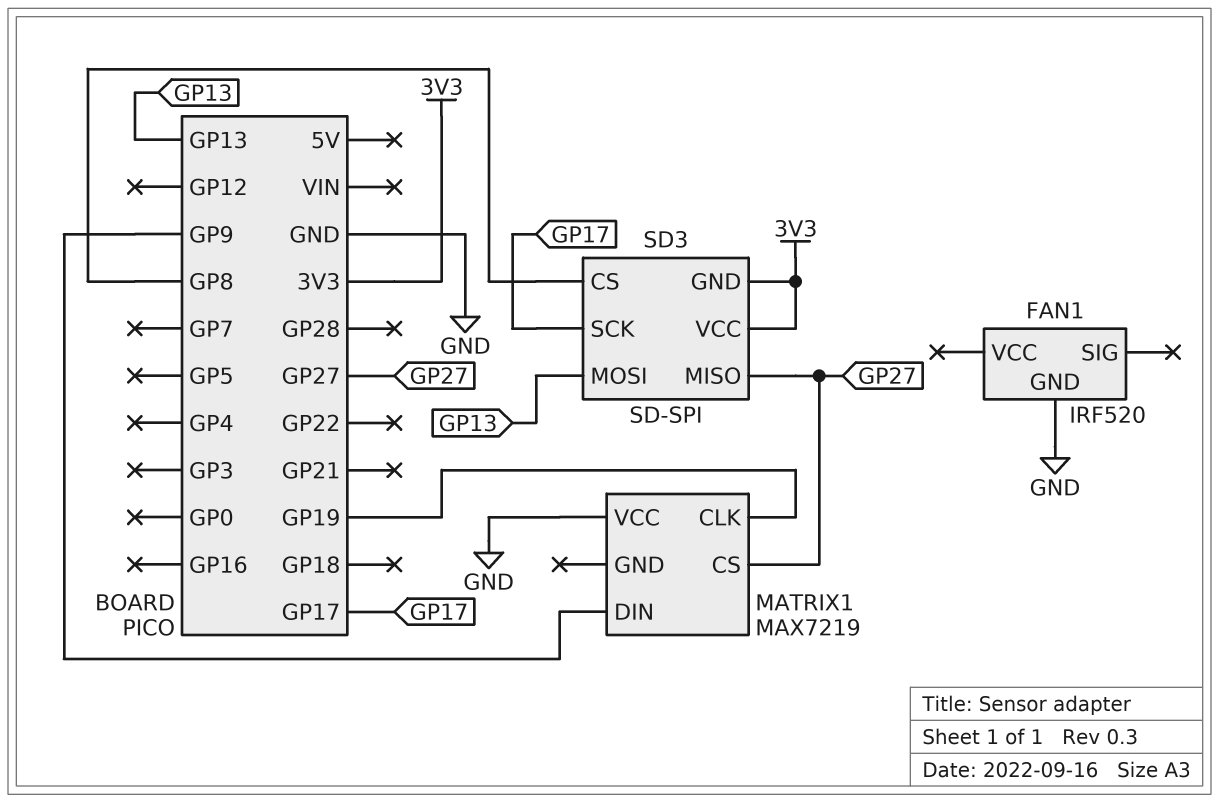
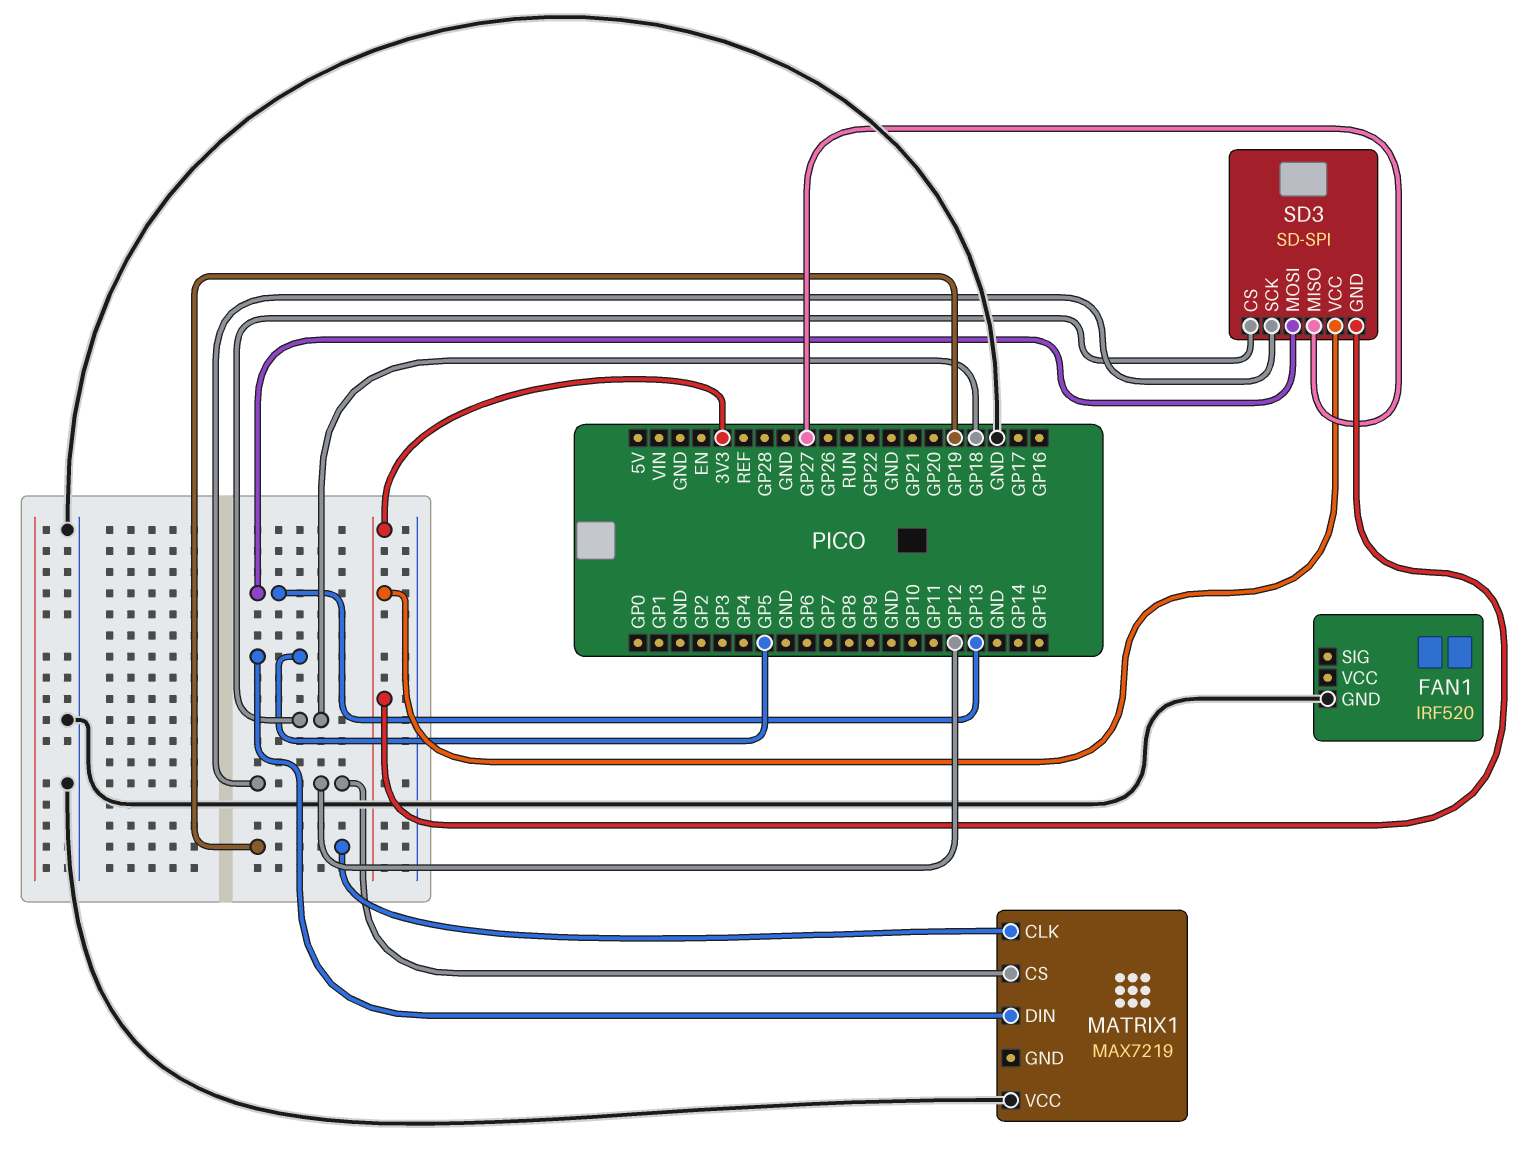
MATRIX1 pin CS: GP27 -> GP12
MATRIX1 pin DIN: GP9 -> GP5
SD3 pin CS: GP8 -> GP18
SD3 pin SCK: GP17 -> GP12

